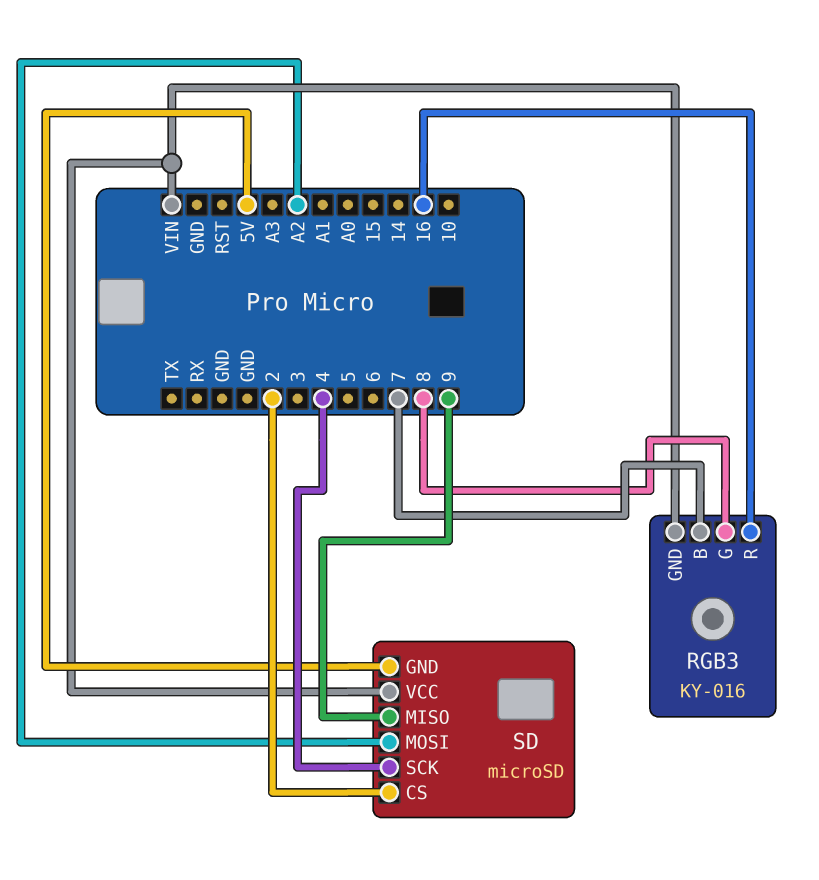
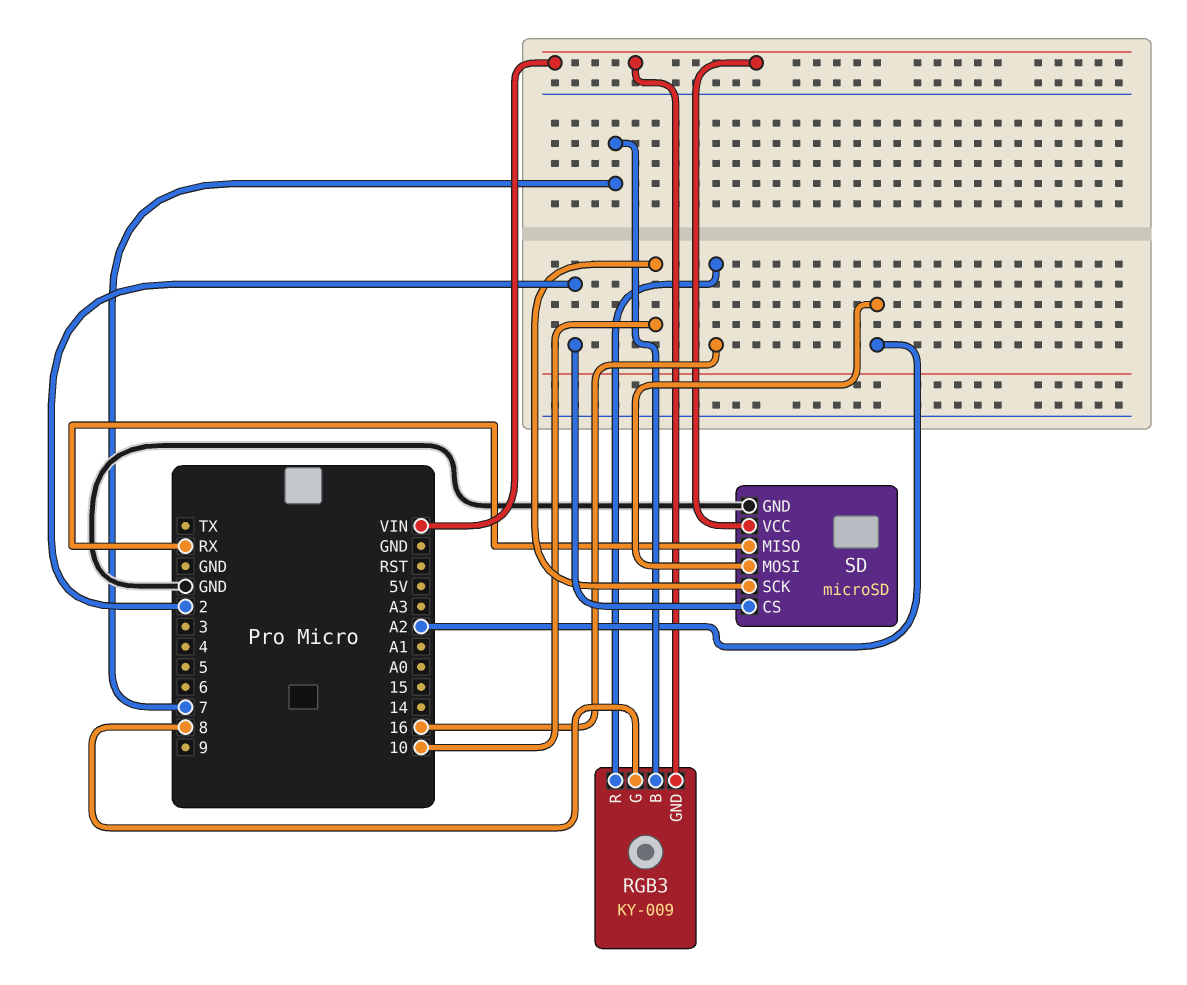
RGB3: KY-016 -> KY-009
SD pin GND: 5V -> GND
SD pin MISO: 9 -> RX
SD pin SCK: 4 -> 10

